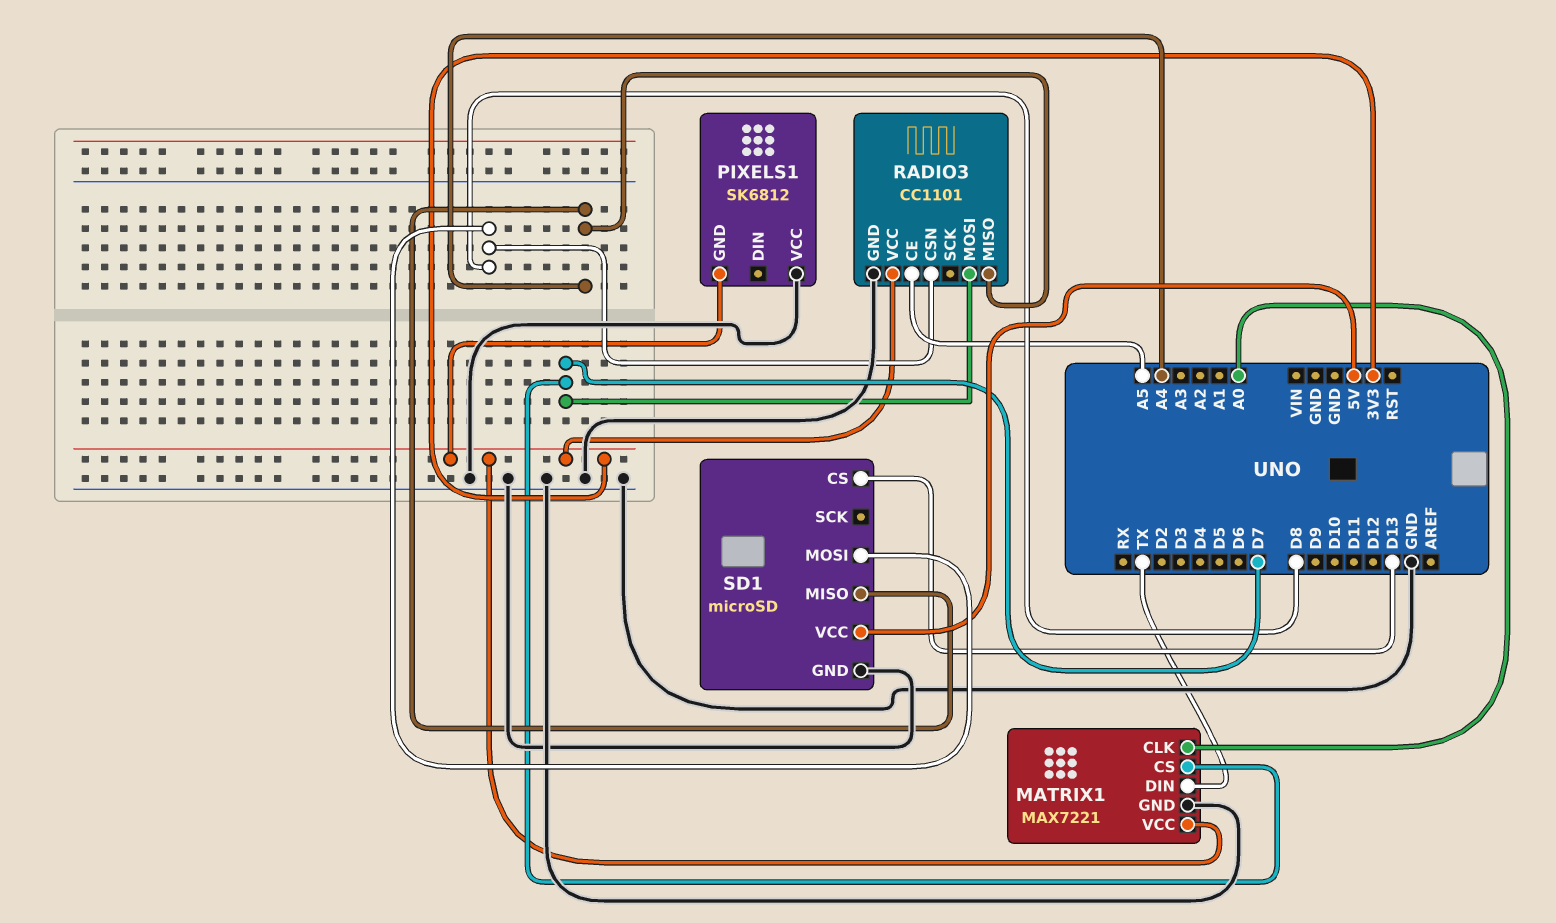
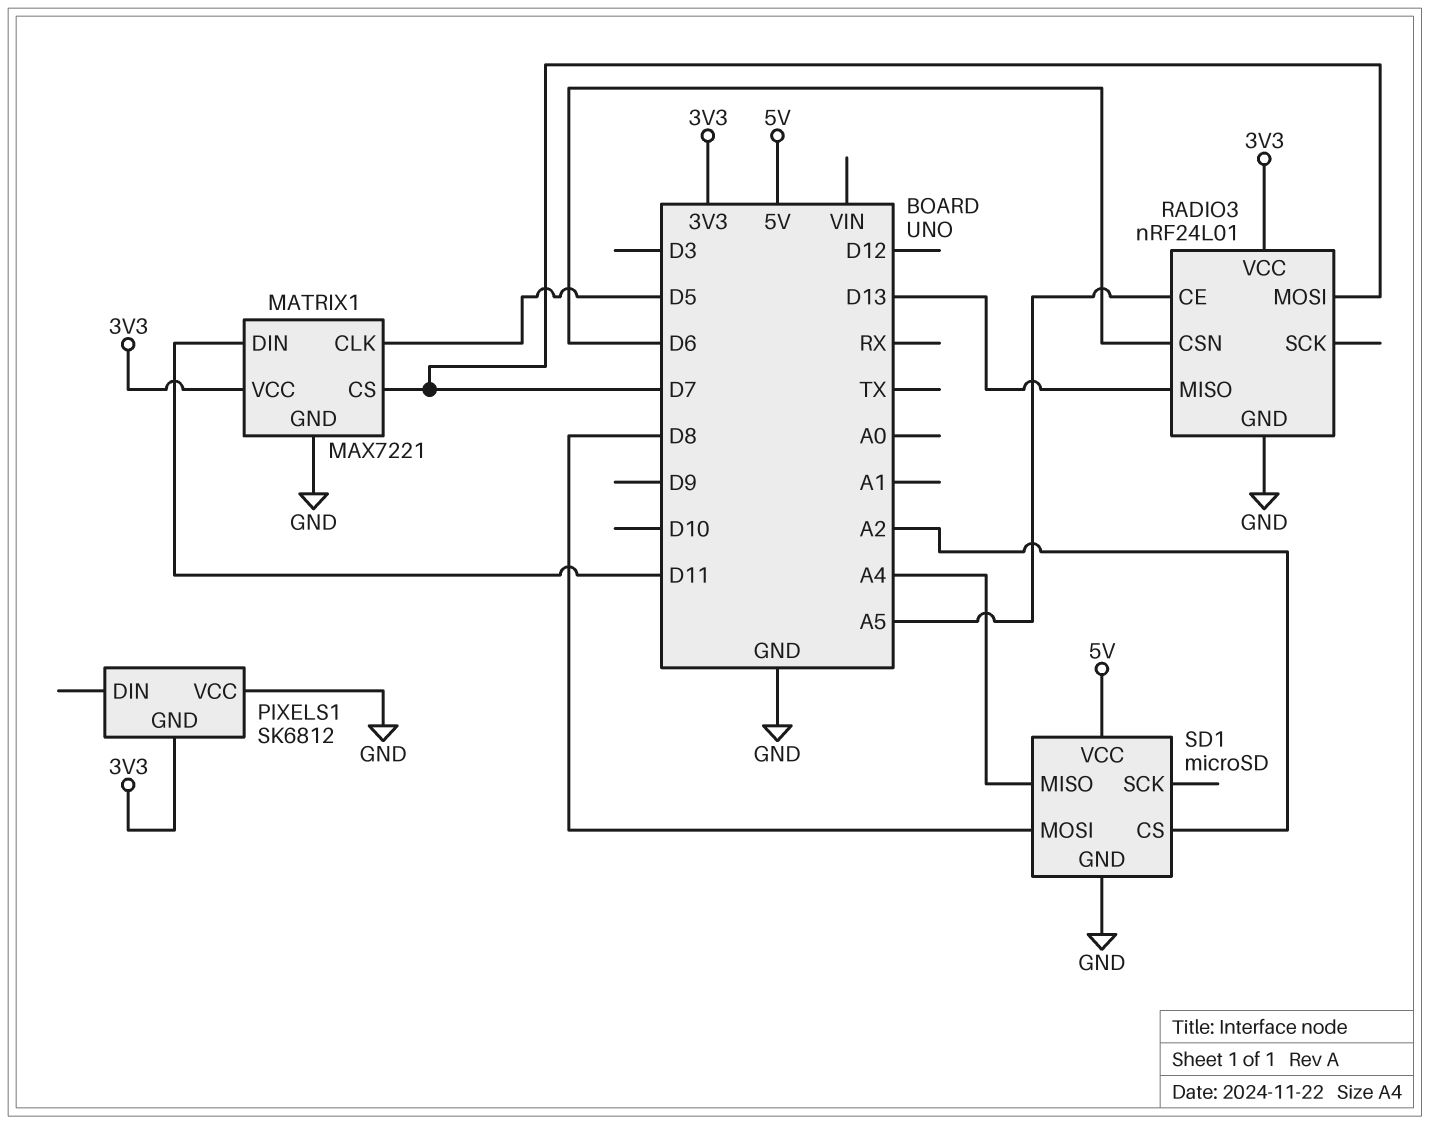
MATRIX1 pin CLK: A0 -> D5
MATRIX1 pin DIN: TX -> D11
RADIO3: CC1101 -> nRF24L01
RADIO3 pin CSN: D8 -> D6
RADIO3 pin MISO: A4 -> D13
SD1 pin CS: D13 -> A2

